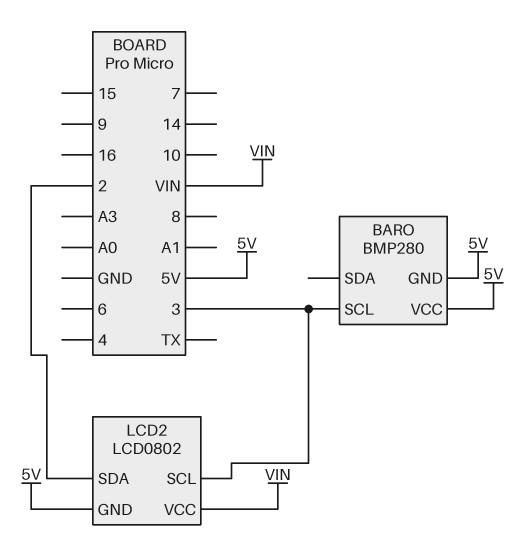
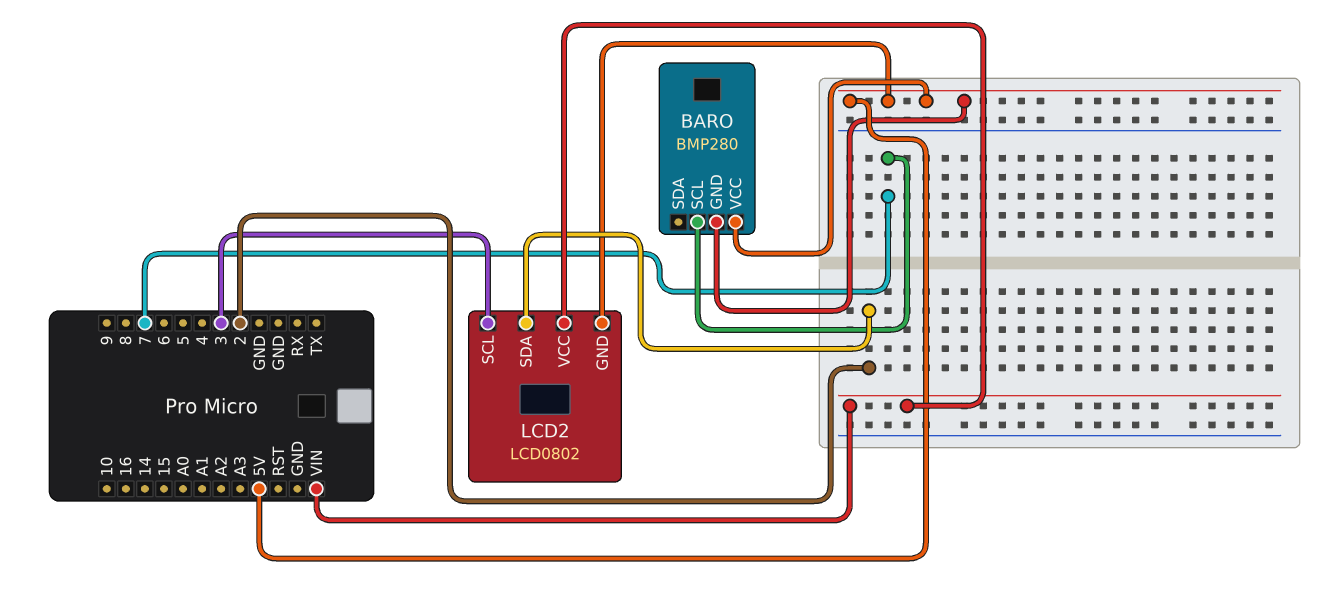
BARO pin SCL: 3 -> 7

